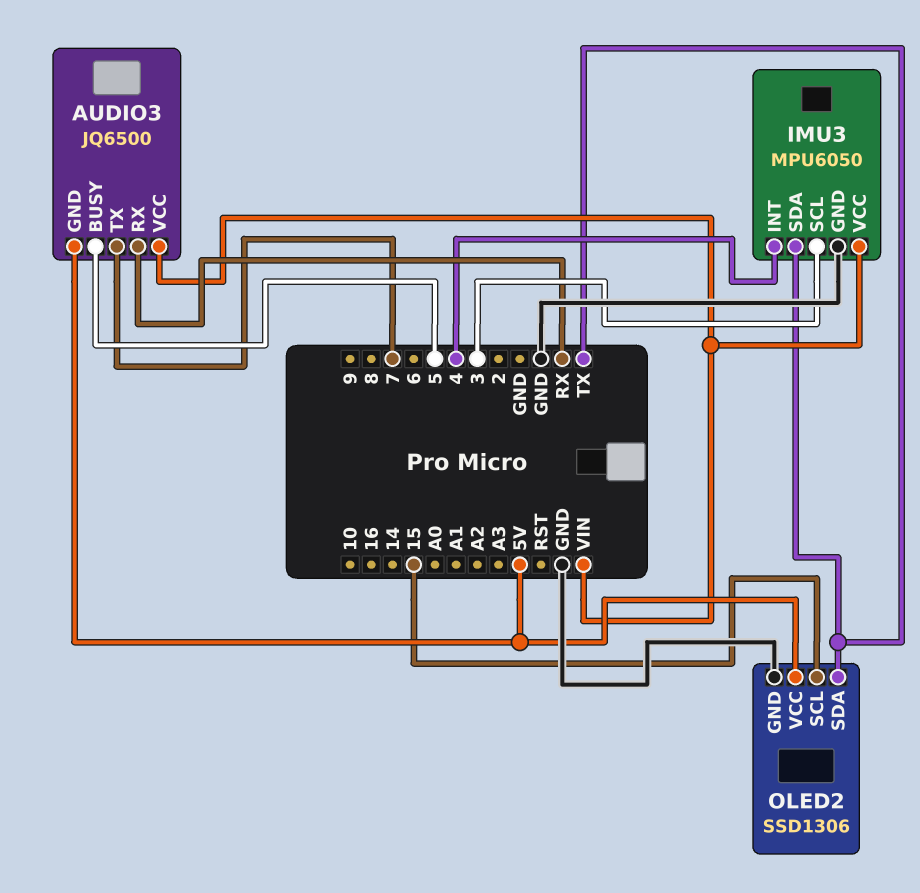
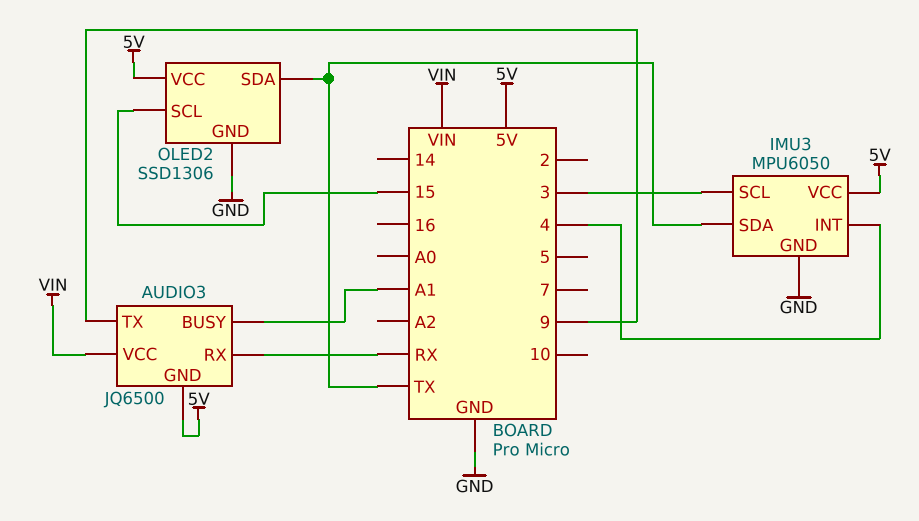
AUDIO3 pin BUSY: 5 -> A1
AUDIO3 pin TX: 7 -> 9
IMU3 pin VCC: VIN -> 5V

